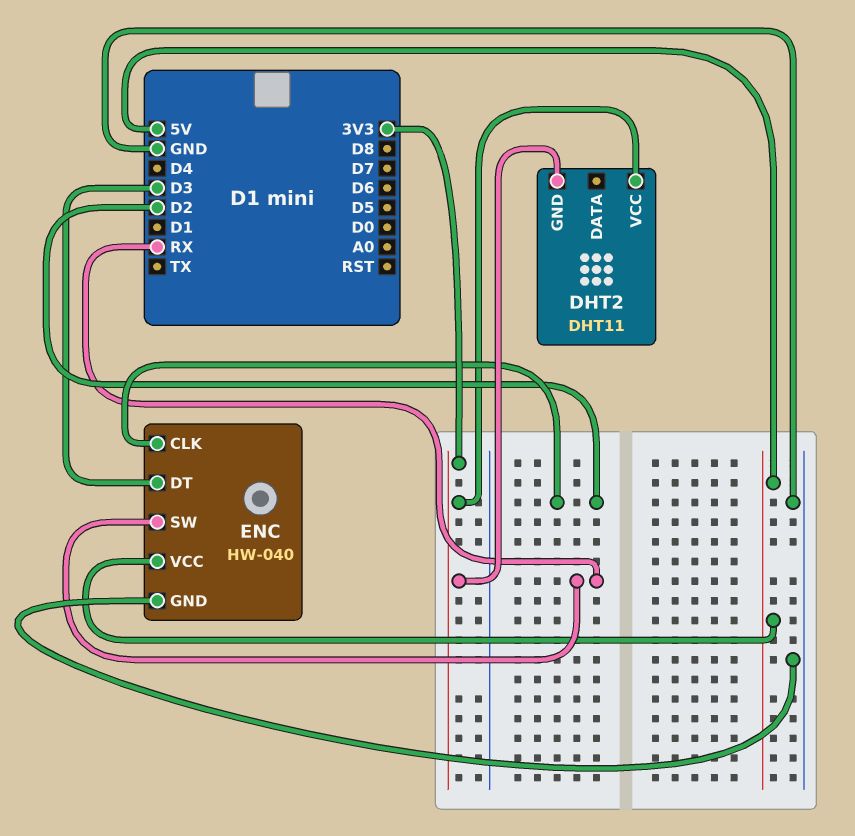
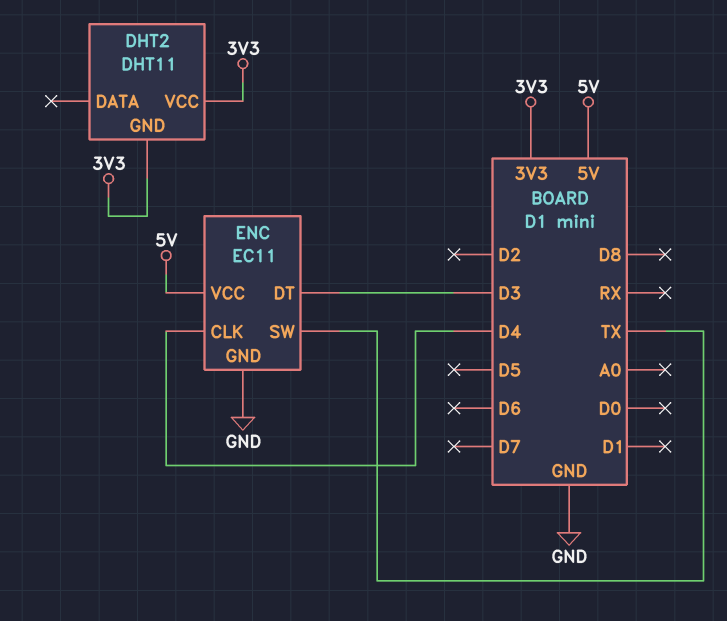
ENC: HW-040 -> EC11
ENC pin CLK: D2 -> D4
ENC pin SW: RX -> TX

